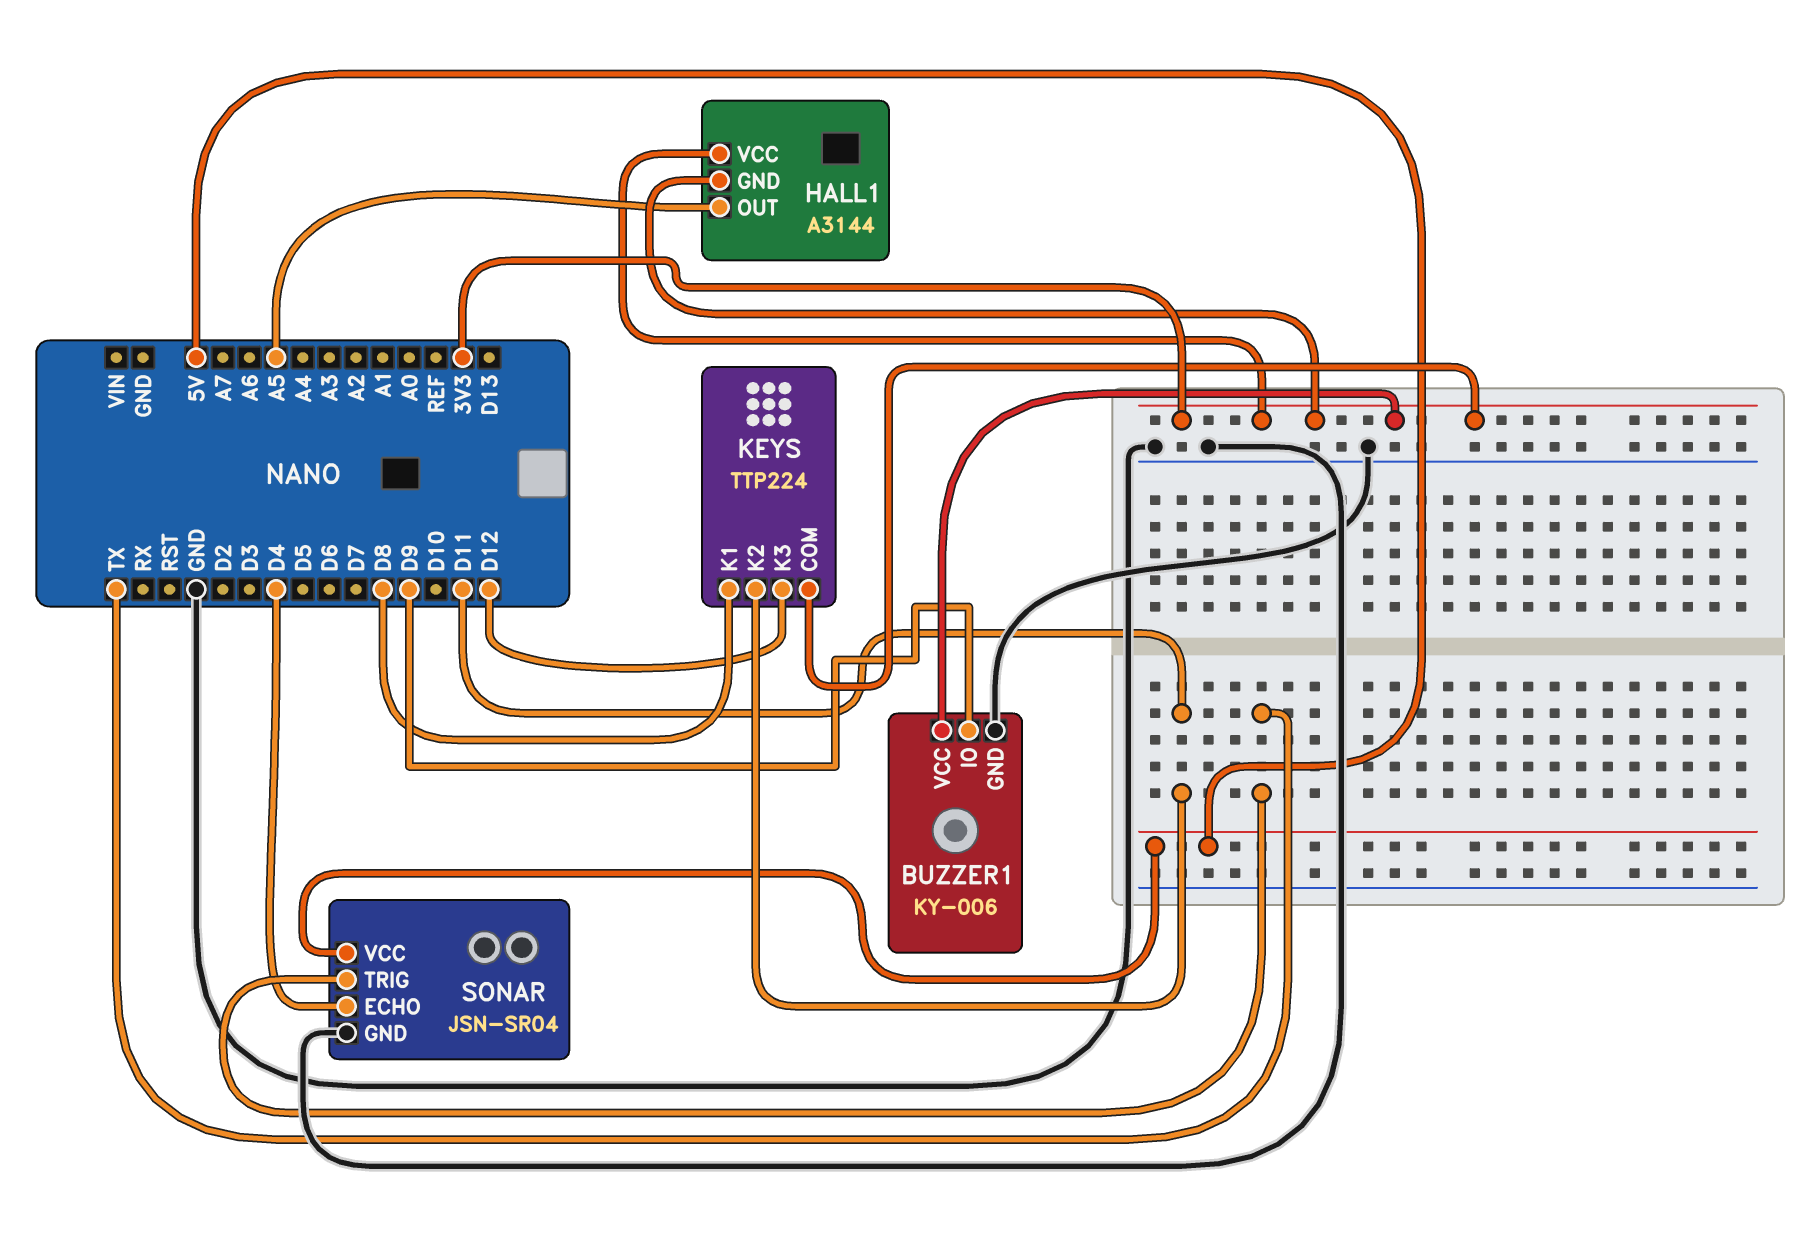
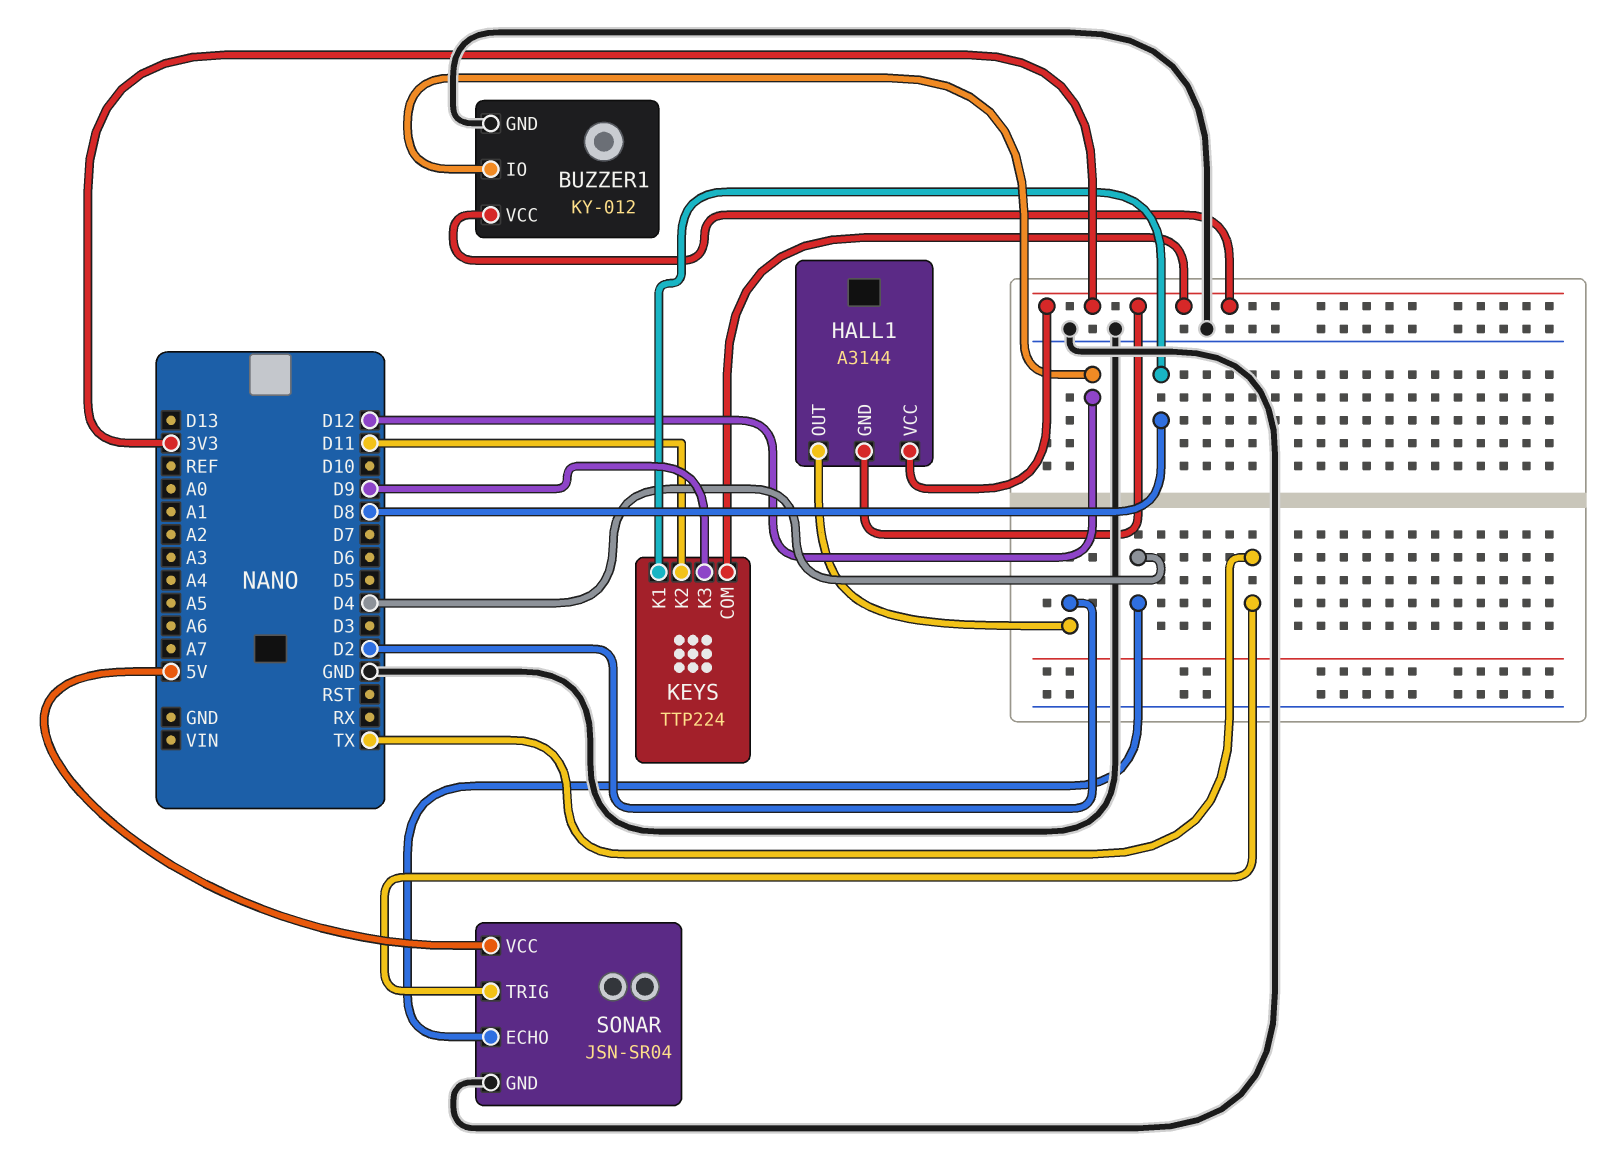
BUZZER1: KY-006 -> KY-012
BUZZER1 pin IO: D9 -> D12
HALL1 pin OUT: A5 -> D2
KEYS pin K3: D12 -> D9

